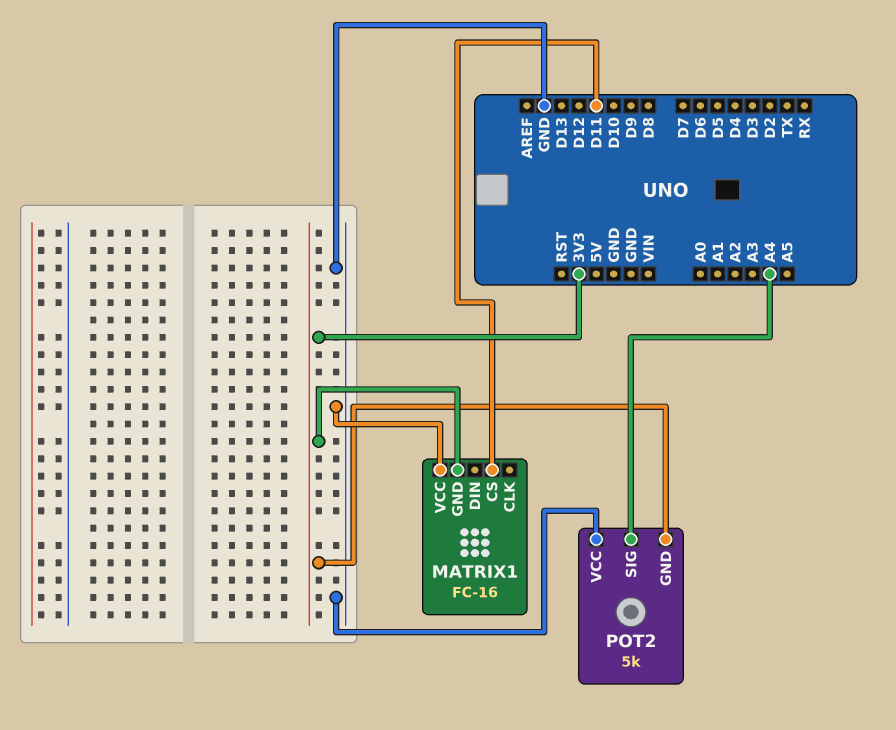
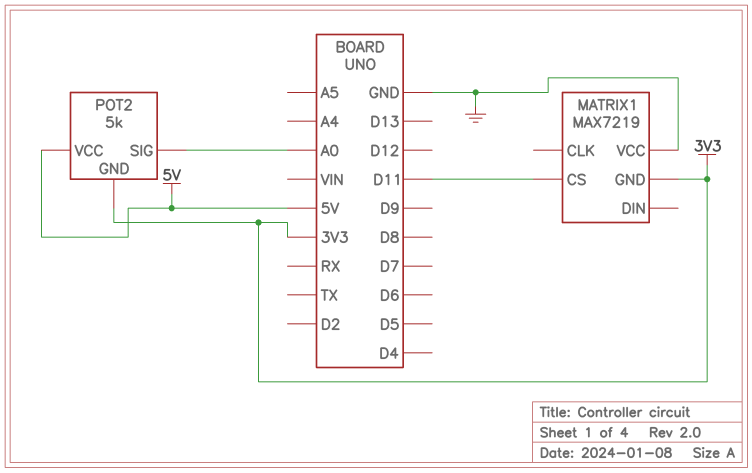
MATRIX1: FC-16 -> MAX7219
POT2 pin SIG: A4 -> A0
POT2 pin VCC: GND -> 5V

